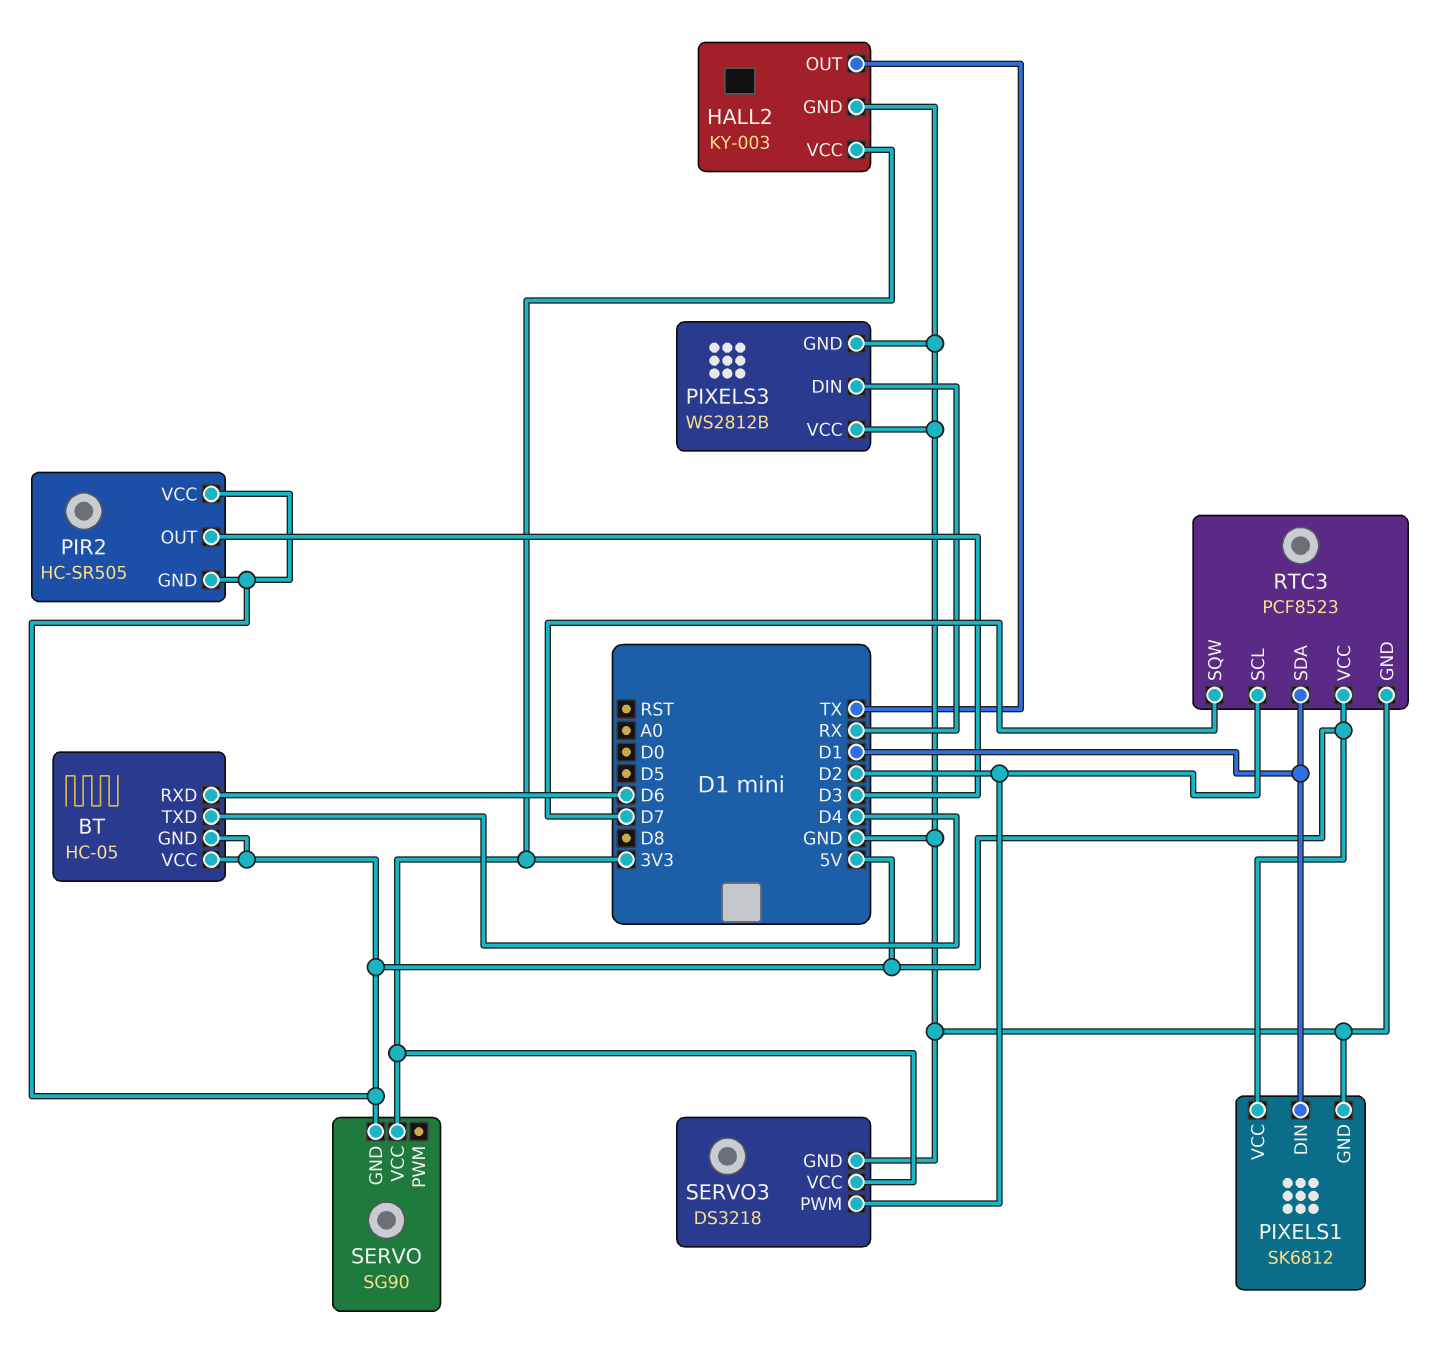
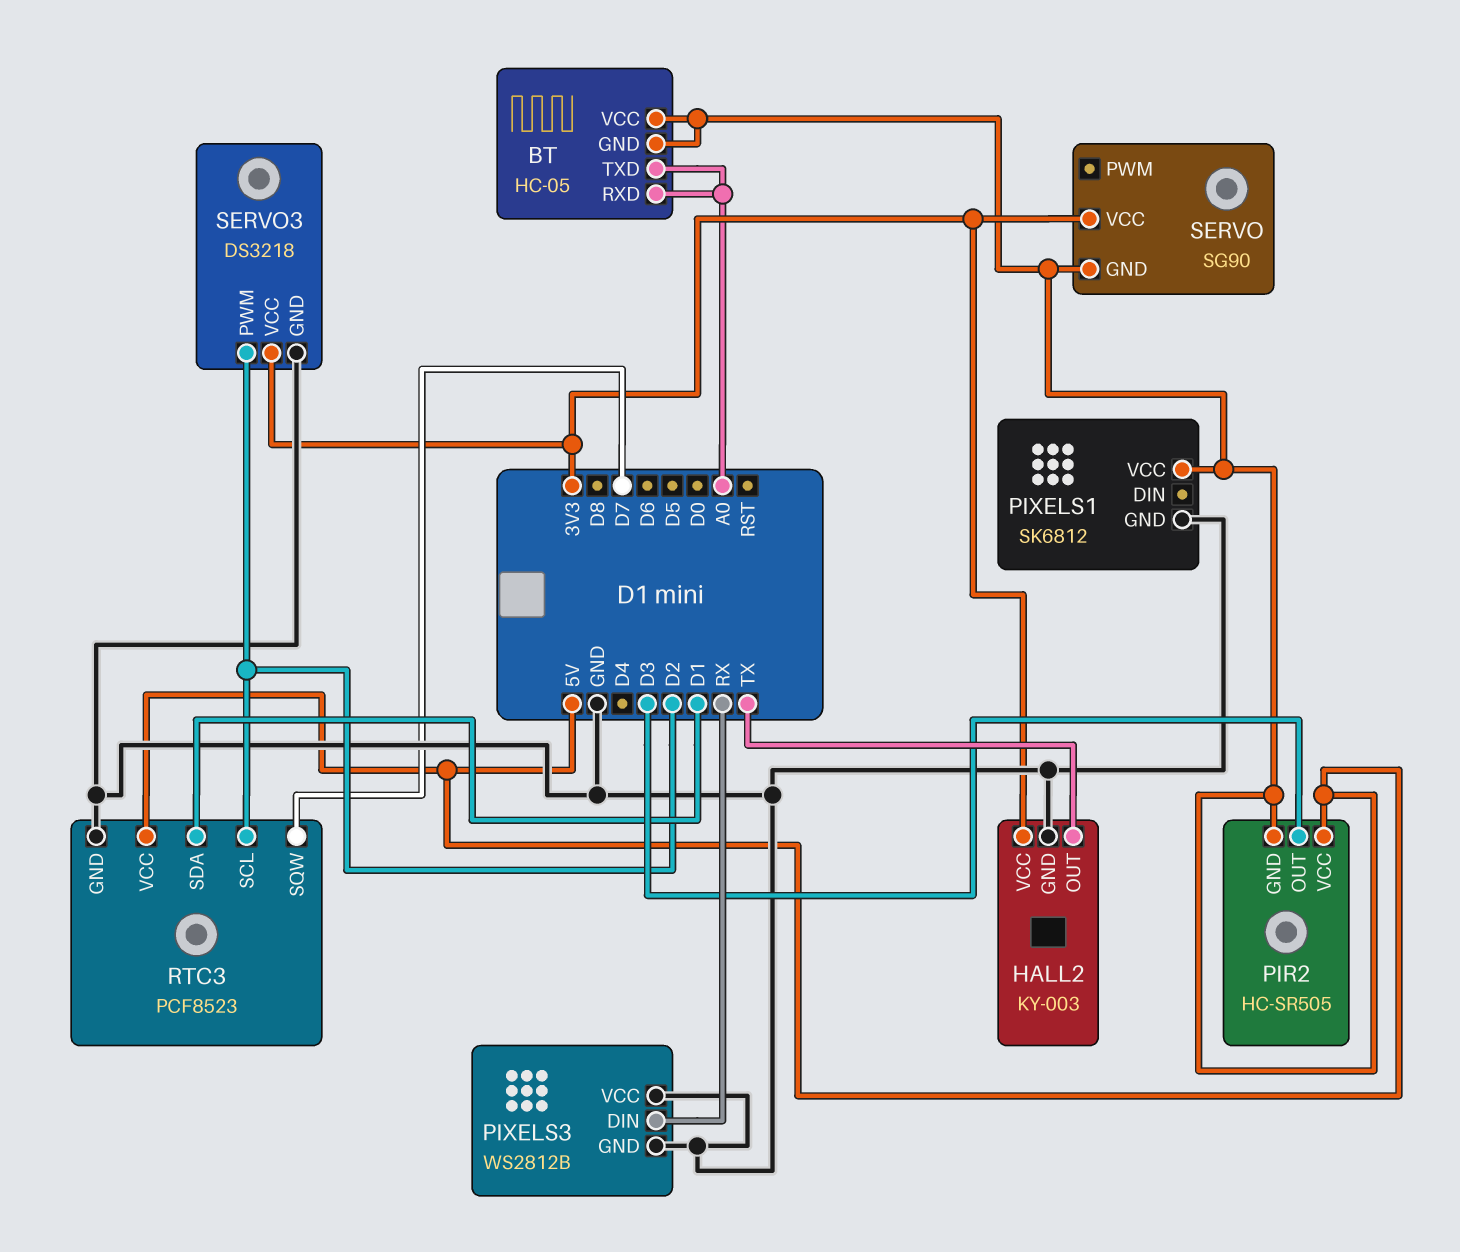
BT pin RXD: D6 -> A0
BT pin TXD: D4 -> A0
PIXELS1 pin DIN: D1 -> none

